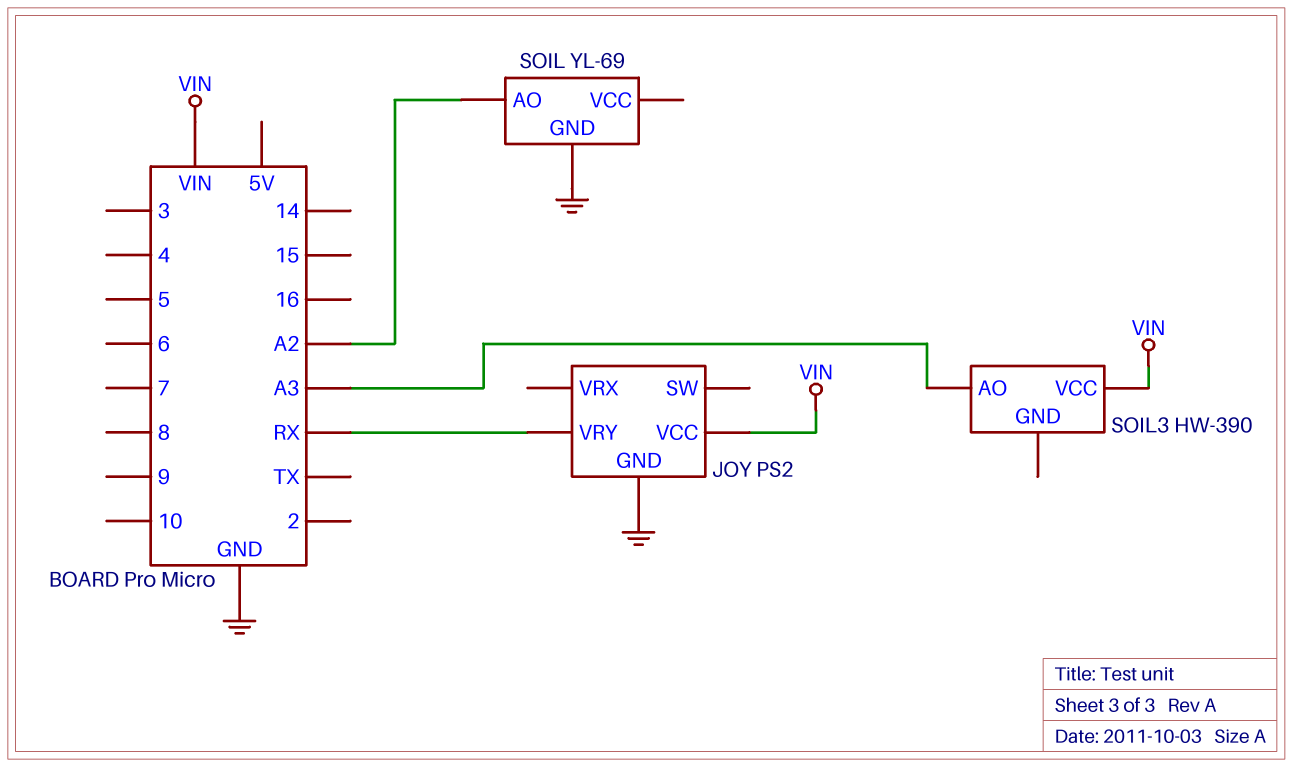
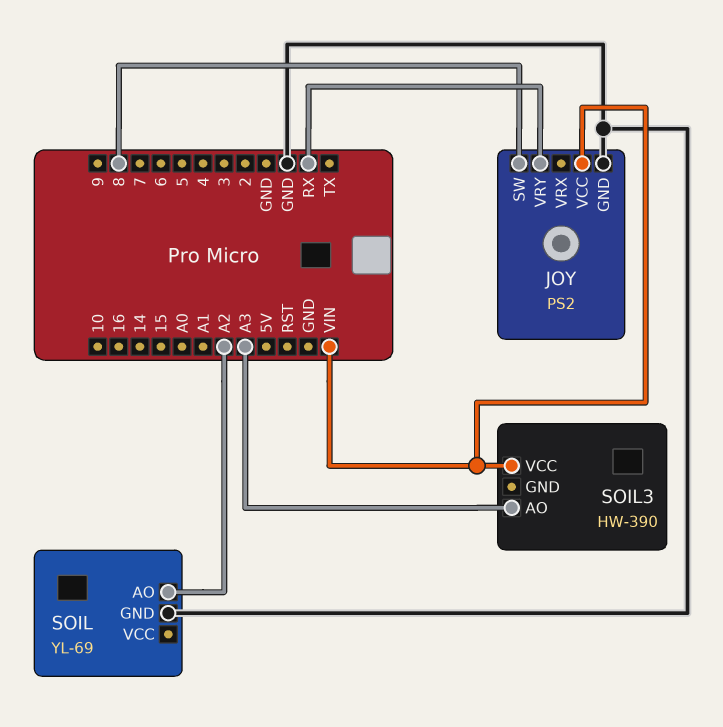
JOY pin SW: none -> 8

